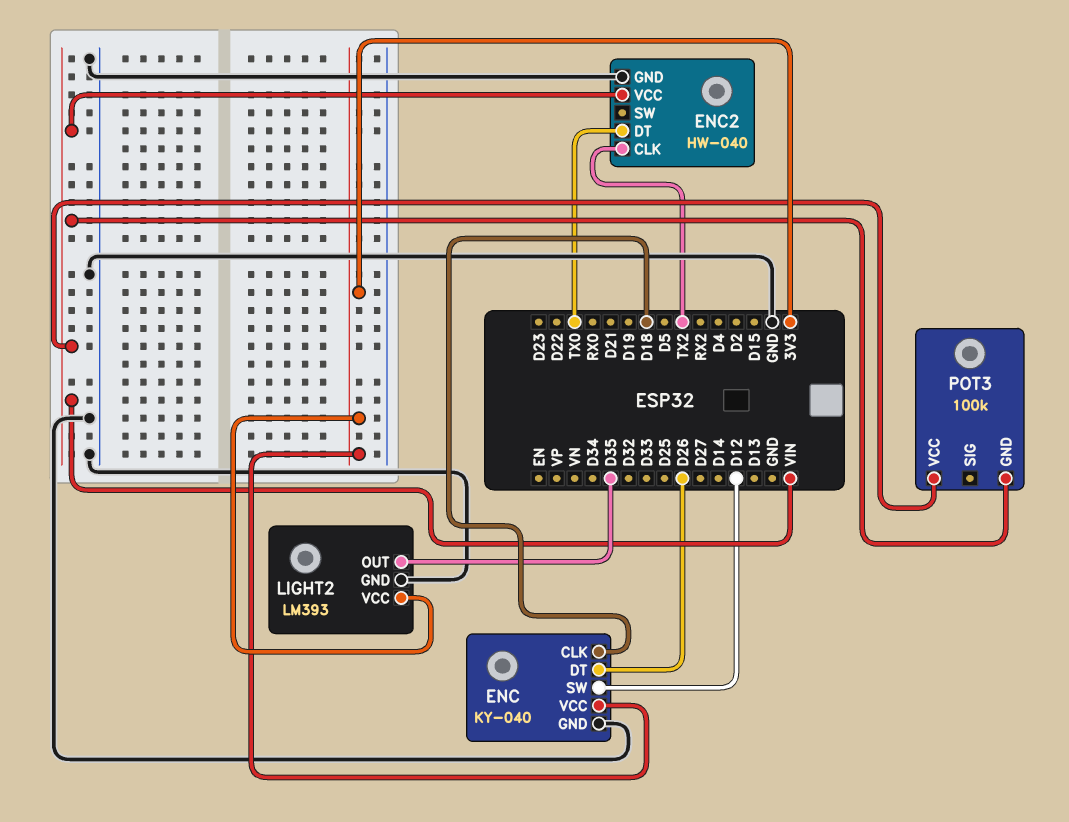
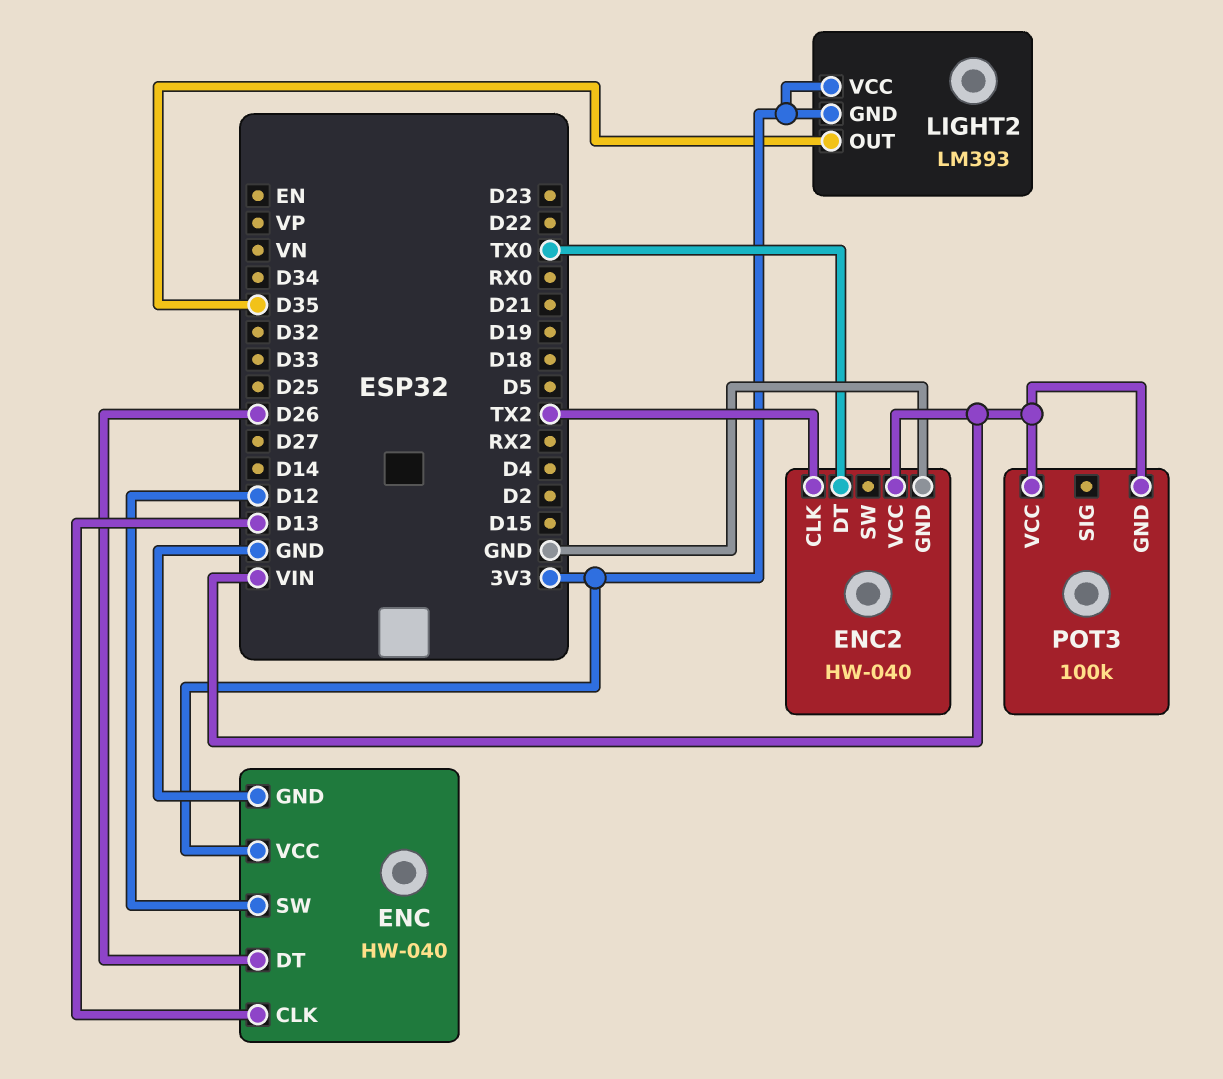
ENC: KY-040 -> HW-040
ENC pin CLK: D18 -> D13
LIGHT2 pin GND: GND -> 3V3

